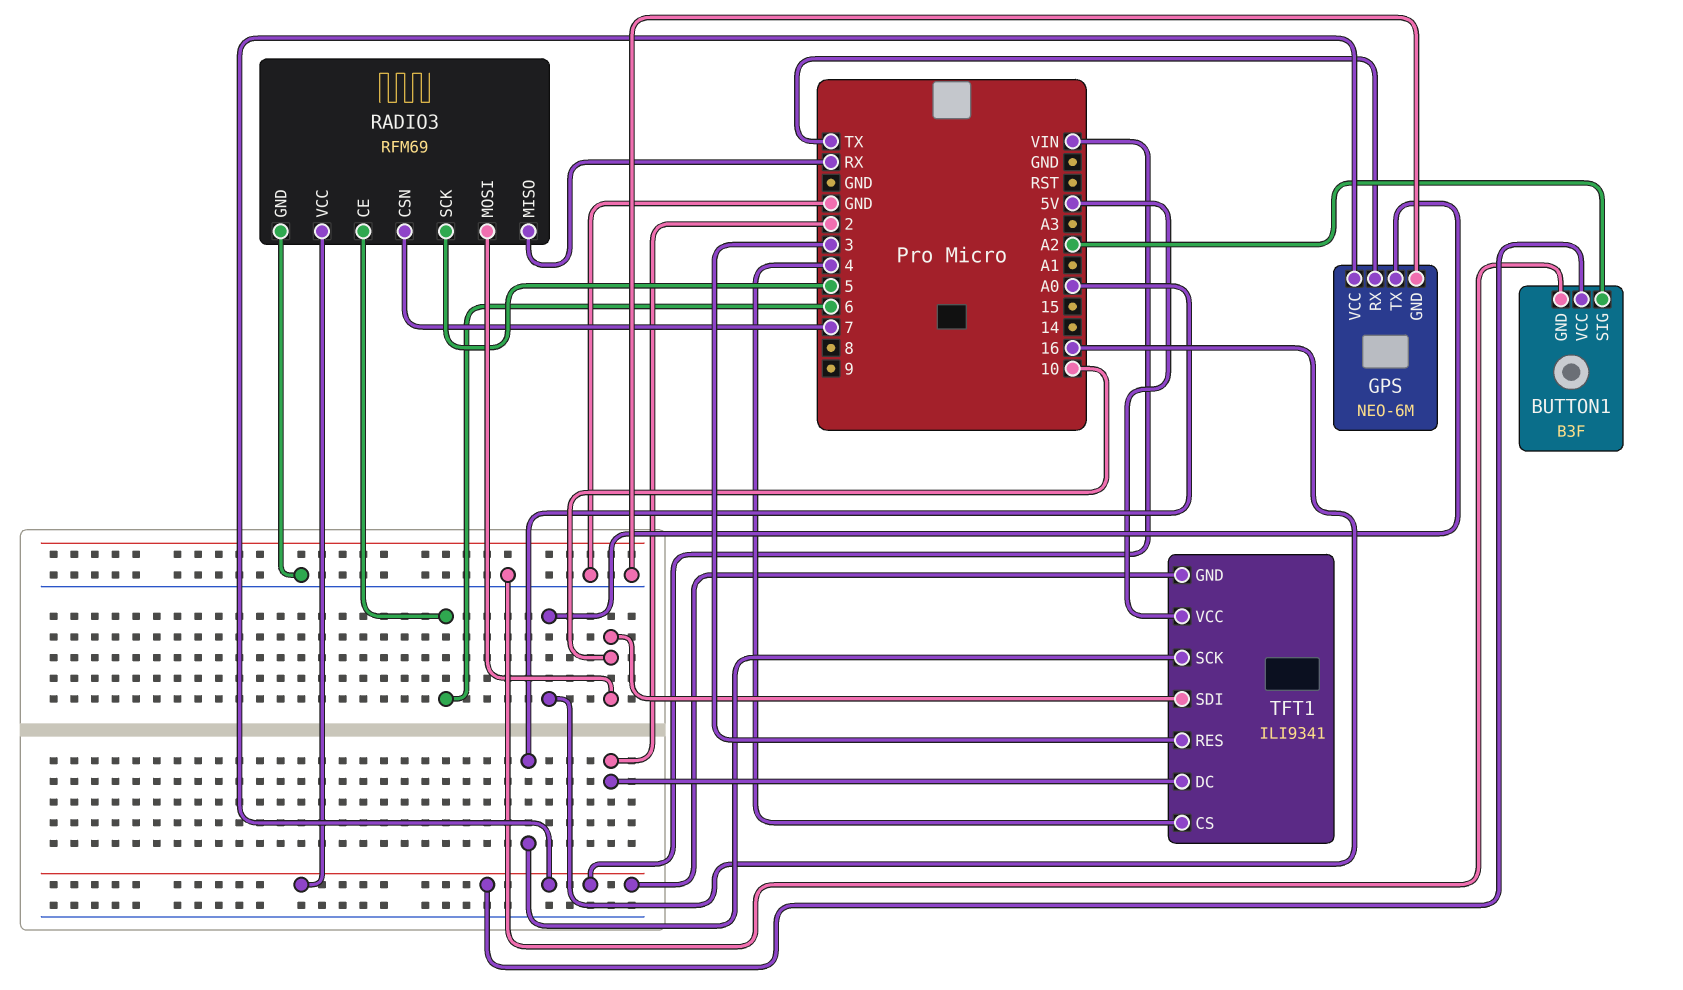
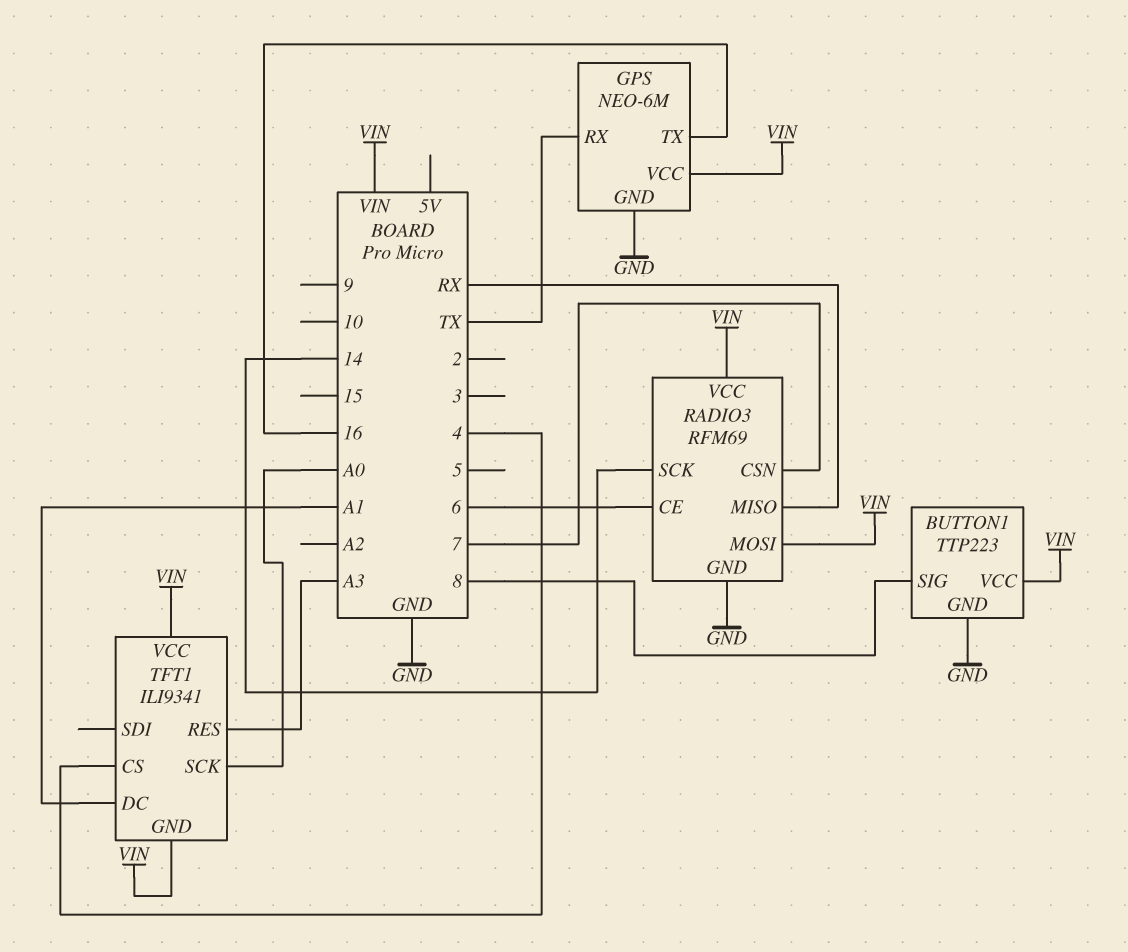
BUTTON1: B3F -> TTP223
BUTTON1 pin SIG: A2 -> 8
RADIO3 pin MOSI: 10 -> VIN
RADIO3 pin SCK: 5 -> 14
TFT1 pin DC: 2 -> A1
TFT1 pin RES: 3 -> A3
TFT1 pin SDI: 10 -> none
TFT1 pin VCC: 5V -> VIN

